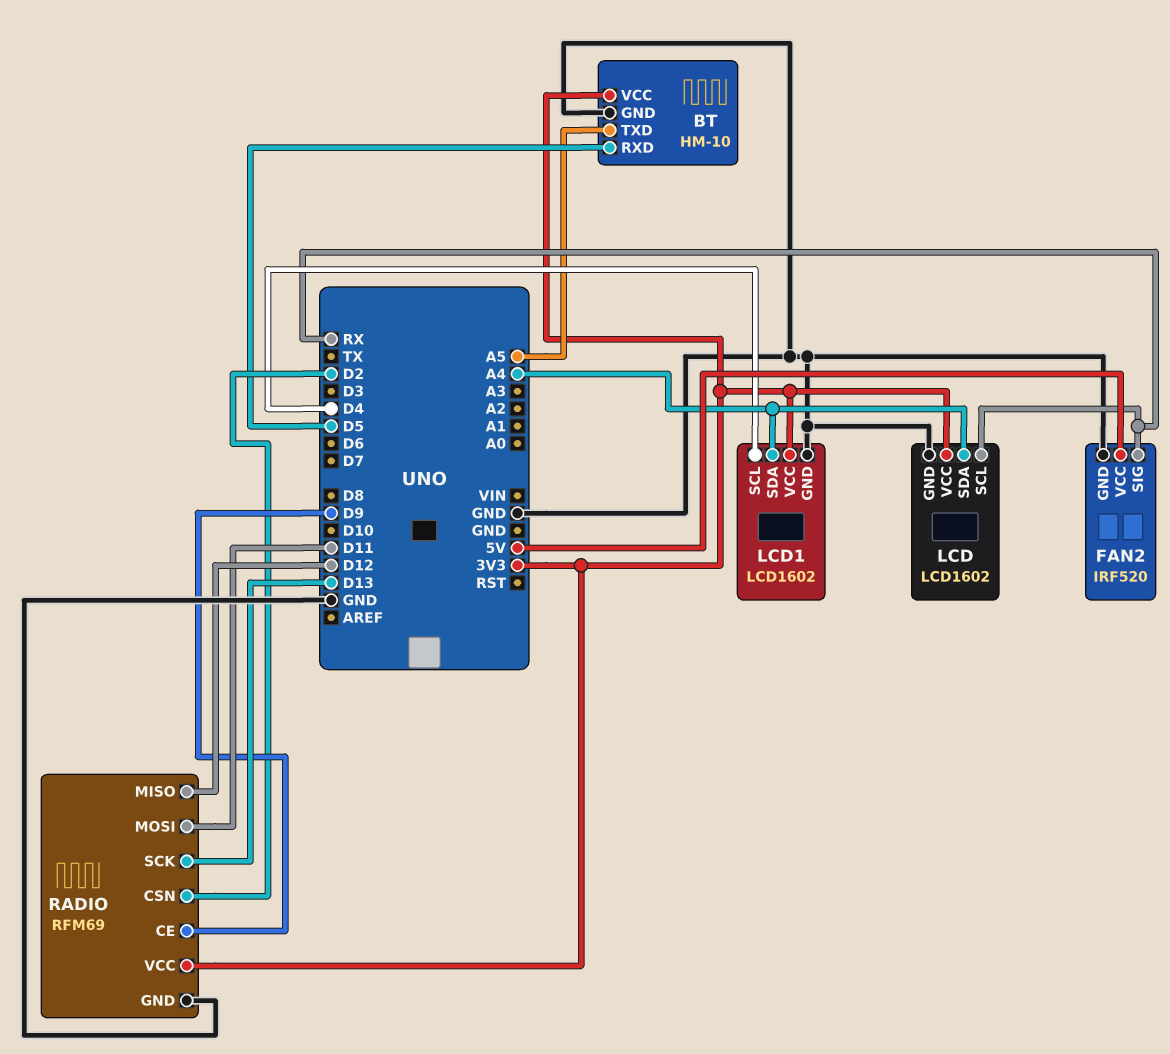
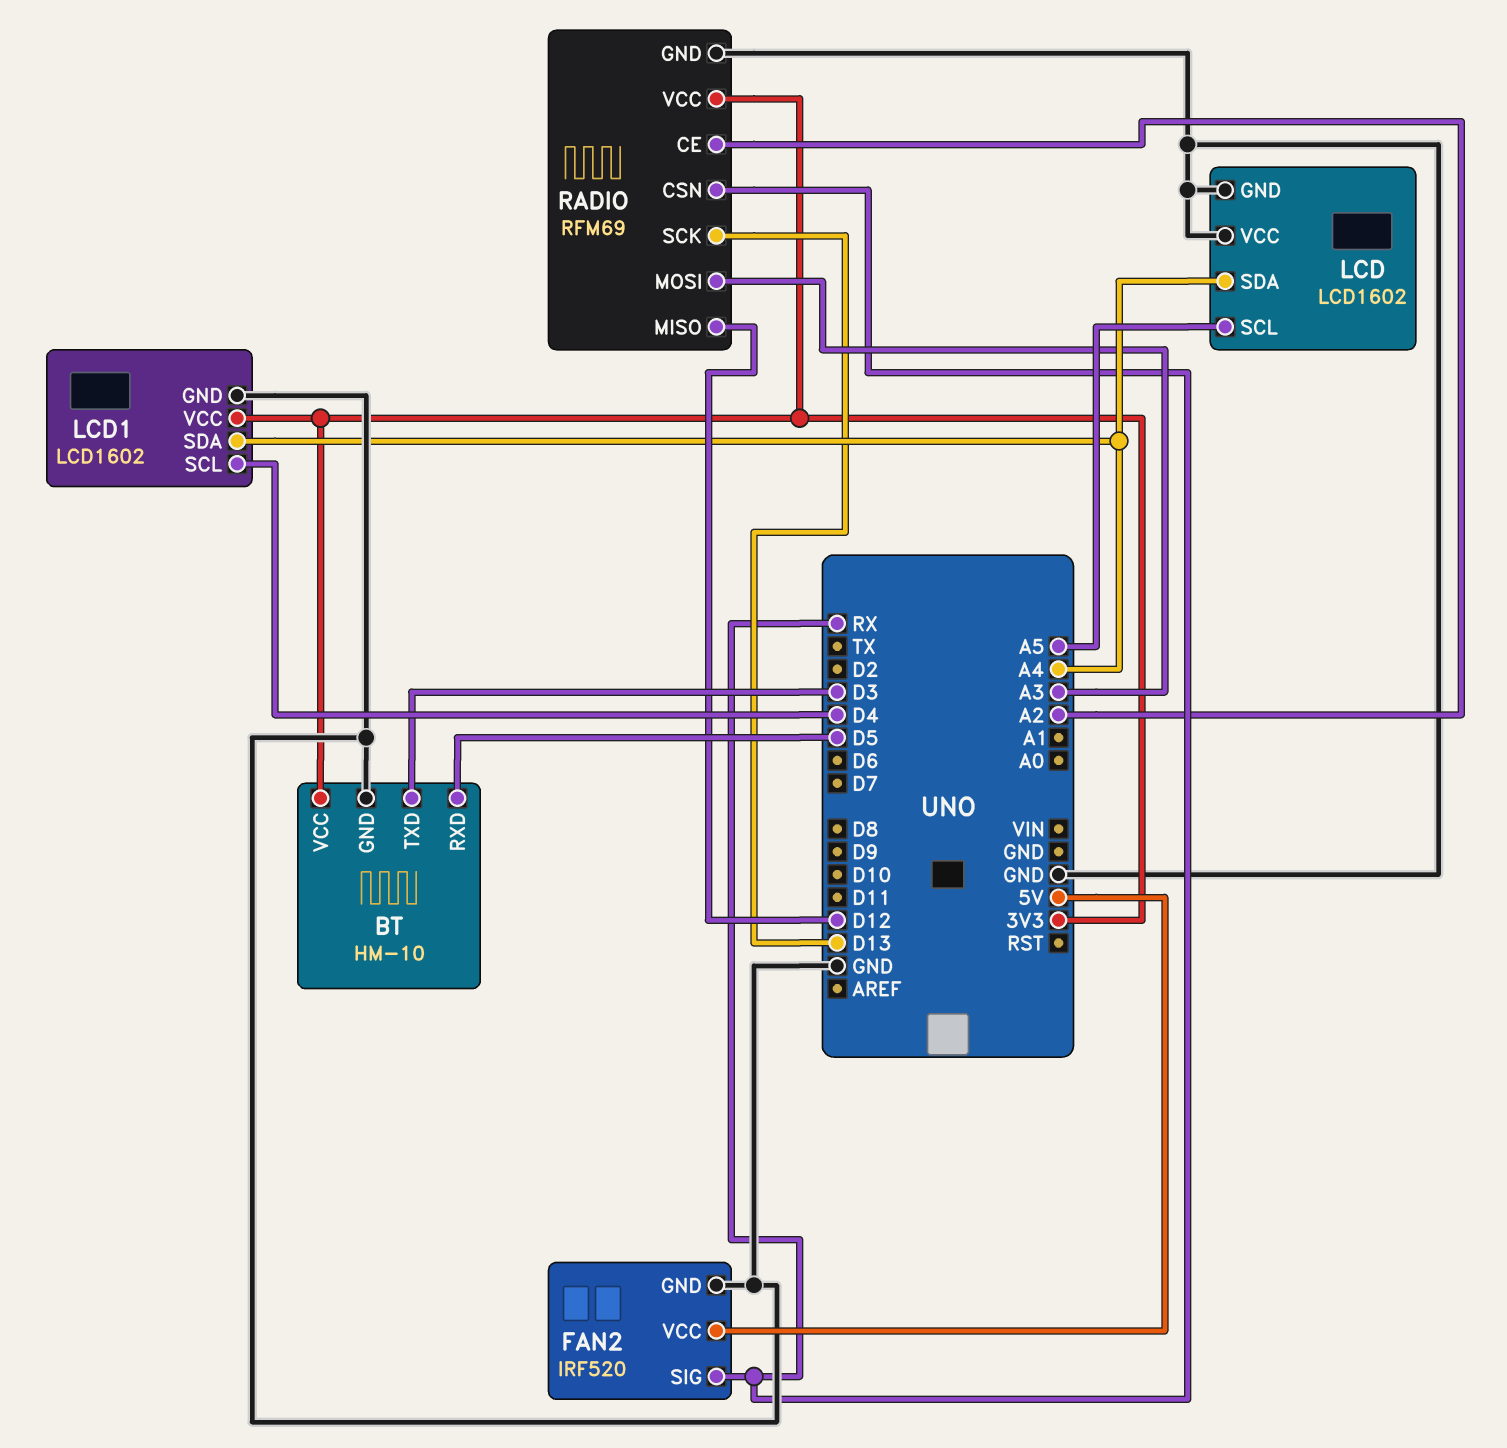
BT pin TXD: A5 -> D3
LCD pin SCL: RX -> A5
LCD pin VCC: 3V3 -> GND
RADIO pin CE: D9 -> A2
RADIO pin CSN: D2 -> RX
RADIO pin MOSI: D11 -> A3

